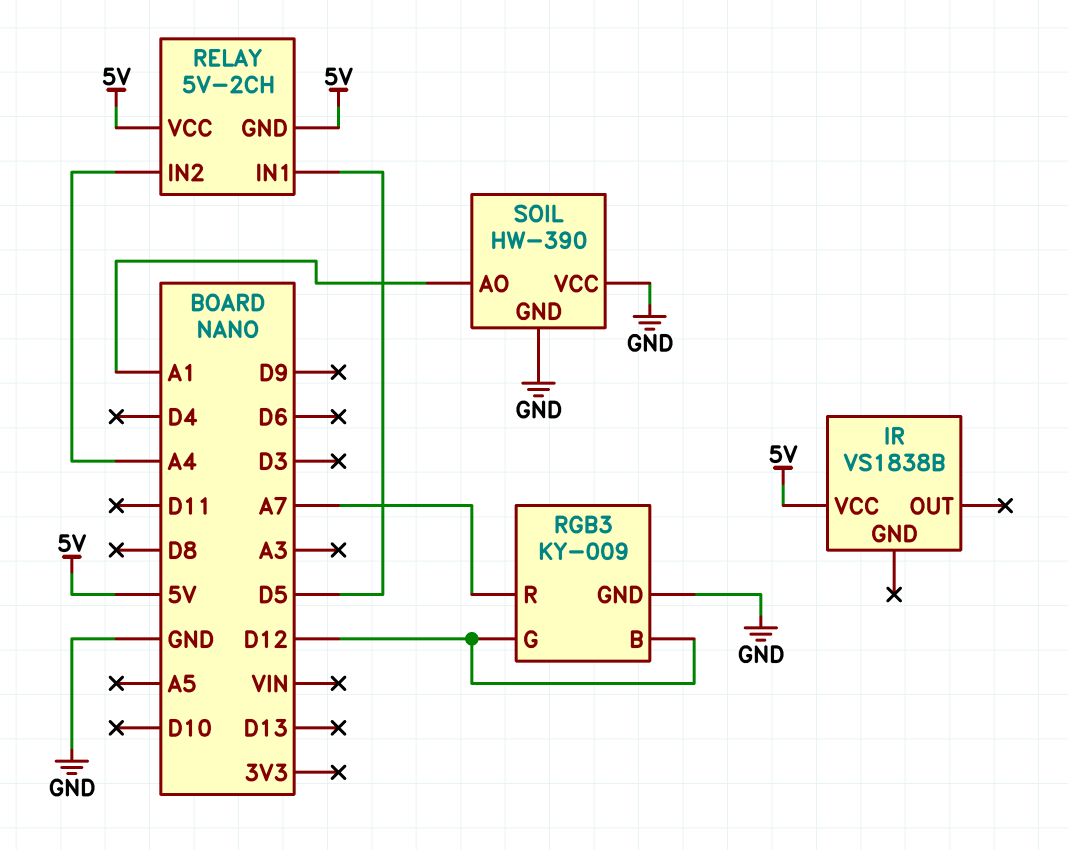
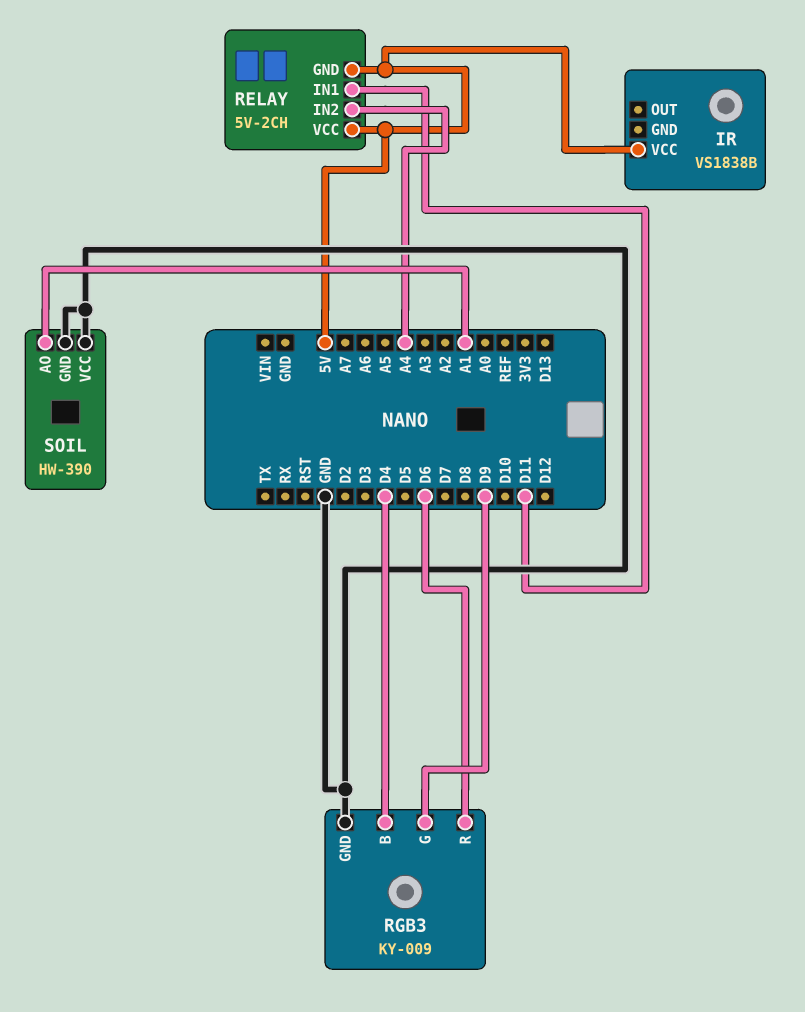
RELAY pin IN1: D5 -> D11
RGB3 pin B: D12 -> D4
RGB3 pin G: D12 -> D9
RGB3 pin R: A7 -> D6

